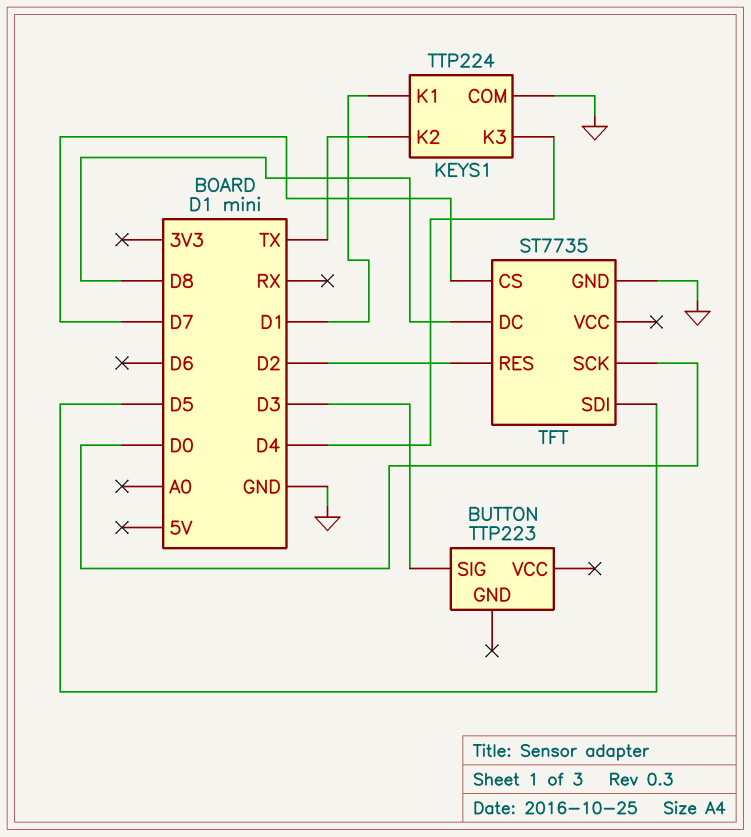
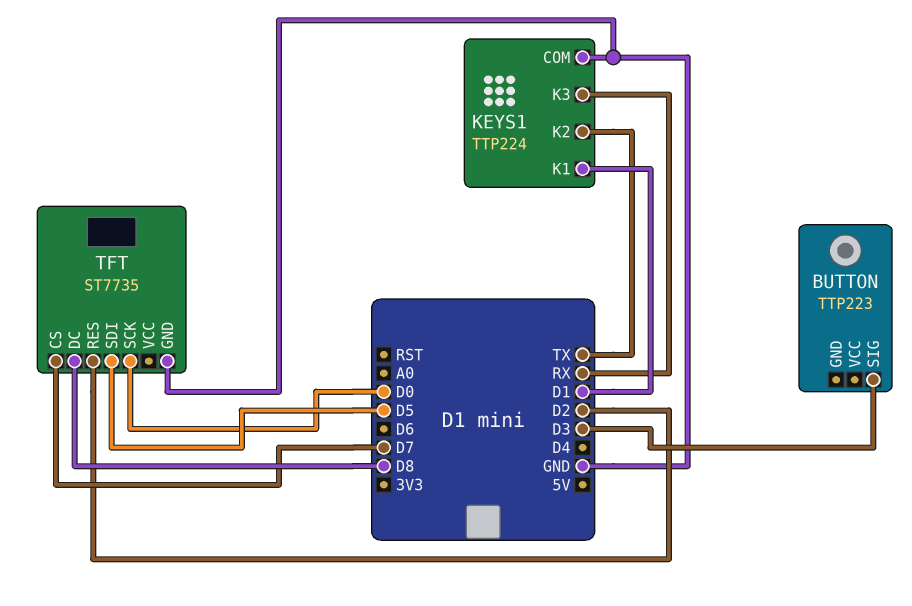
KEYS1 pin K3: D4 -> RX

